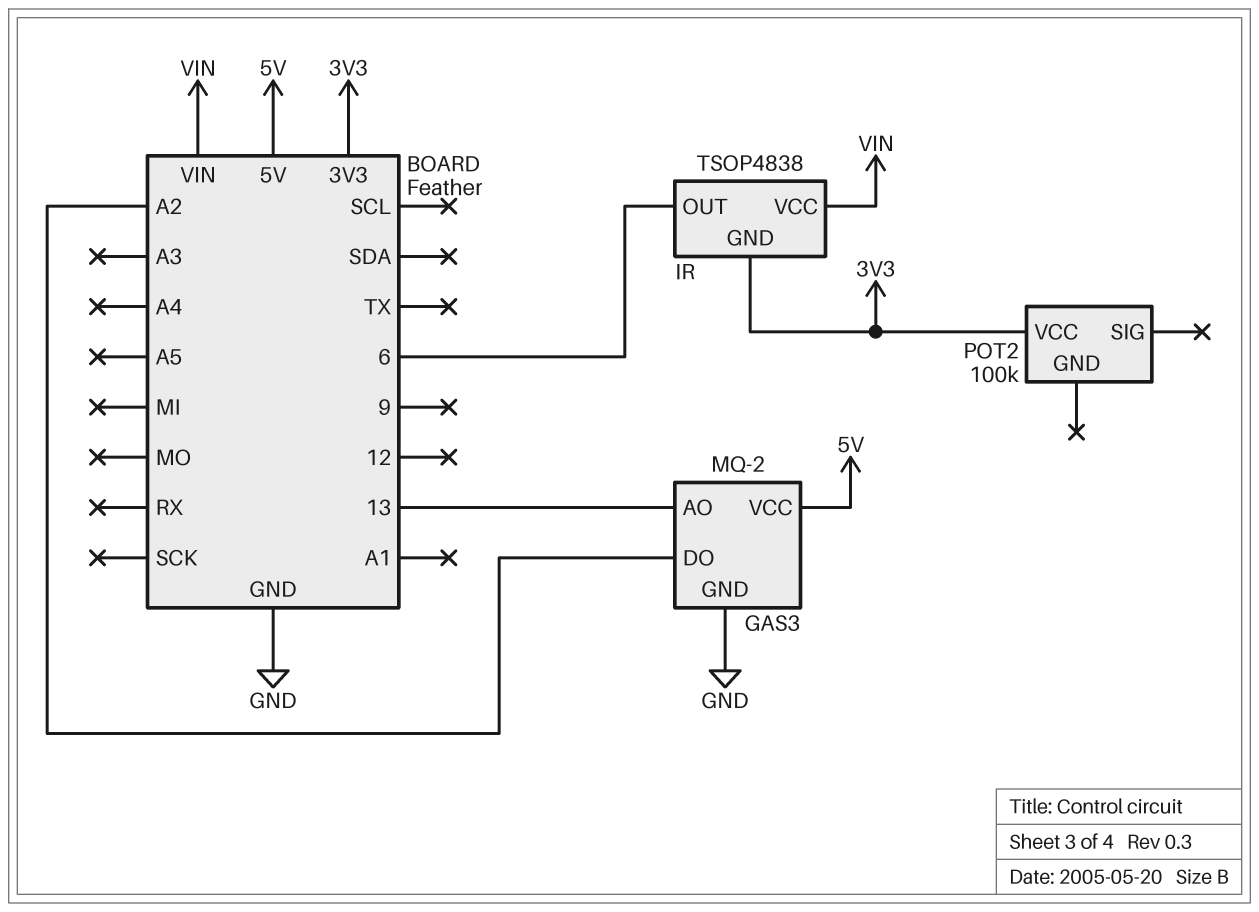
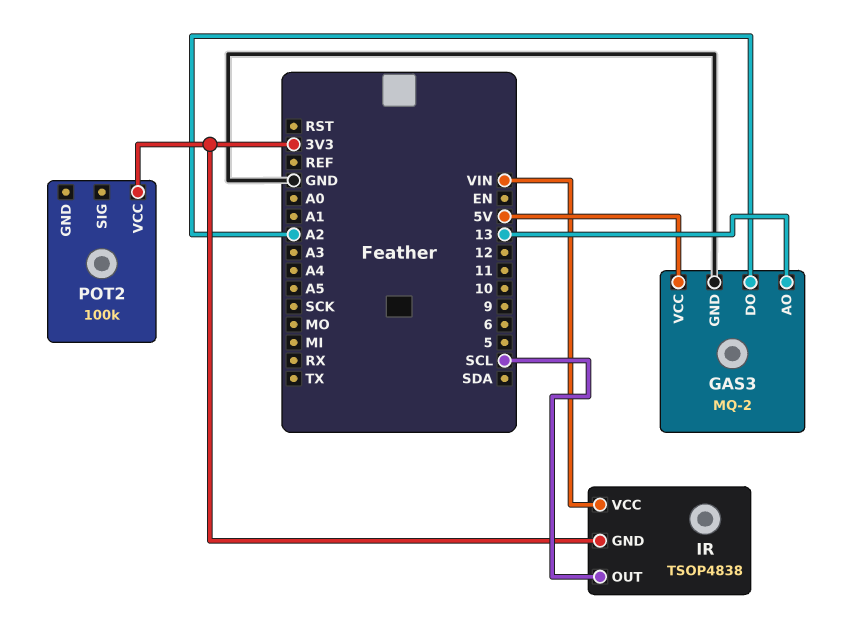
IR pin OUT: 6 -> SCL

